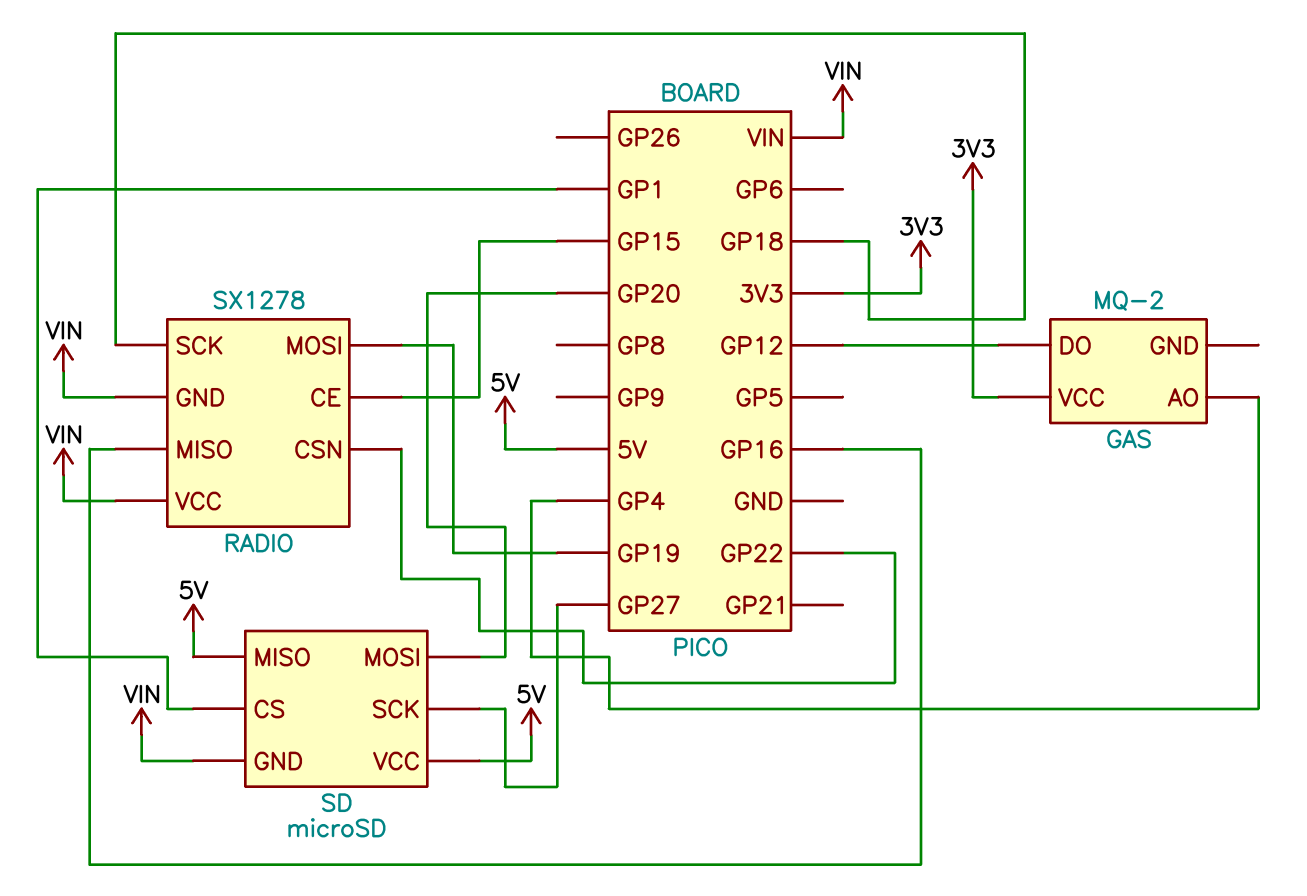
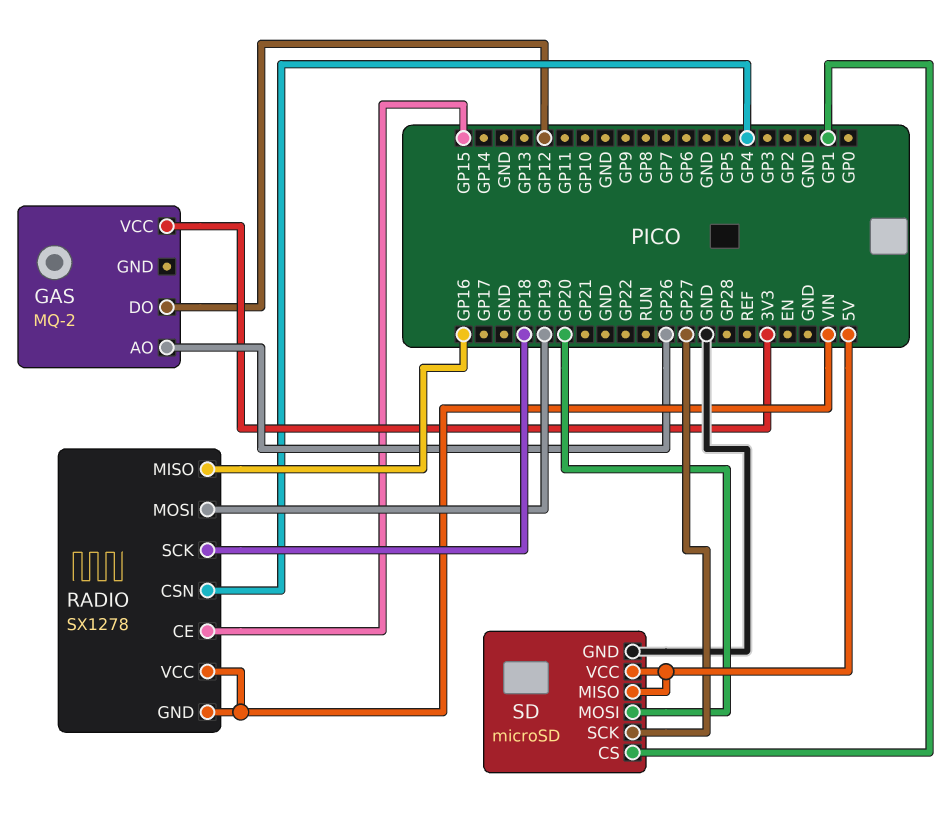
GAS pin AO: GP4 -> GP26
RADIO pin CSN: GP22 -> GP4
SD pin GND: VIN -> GND

